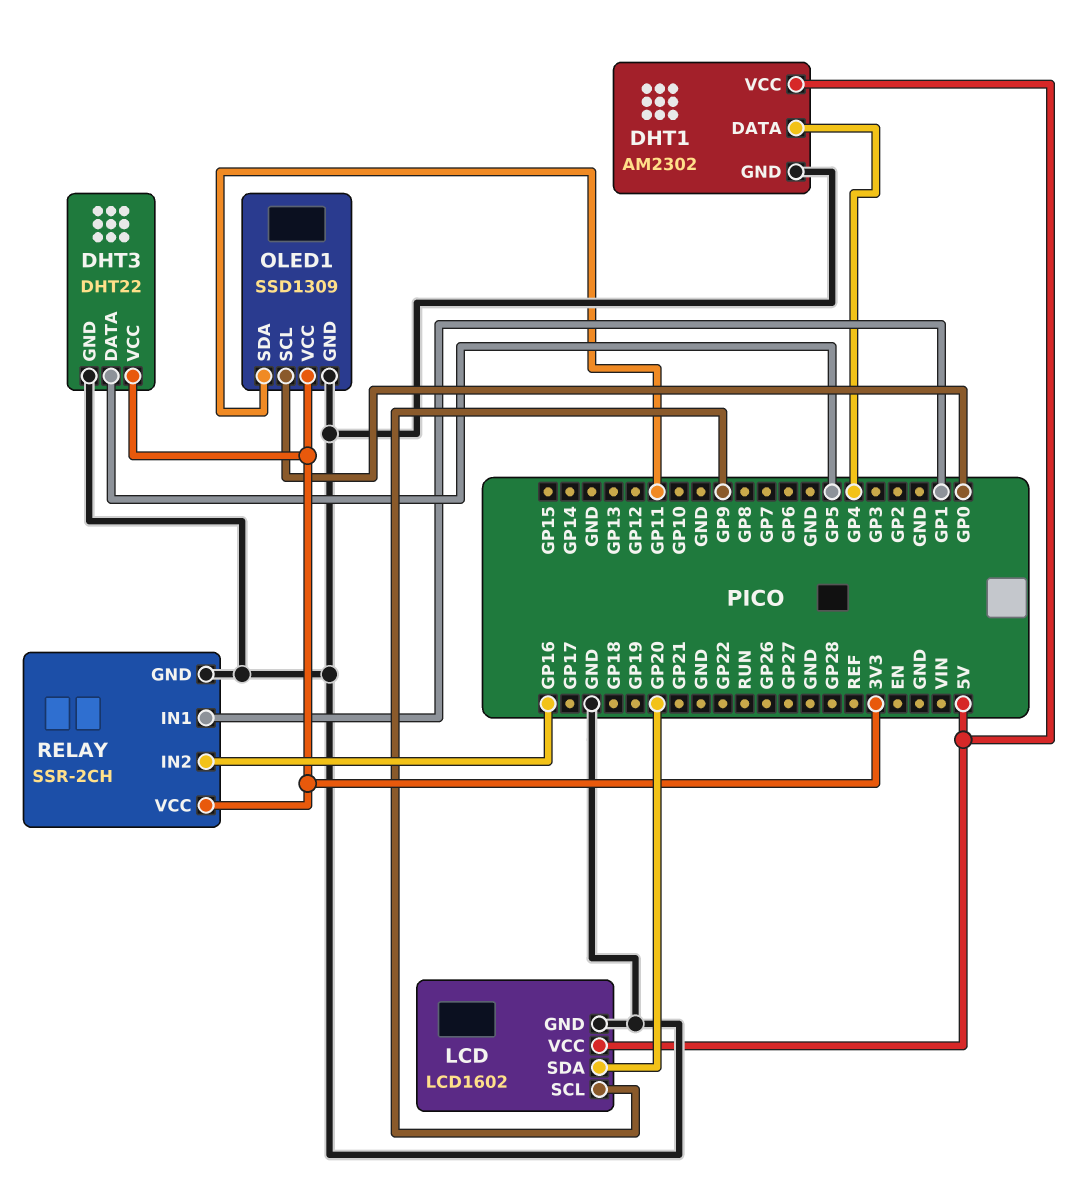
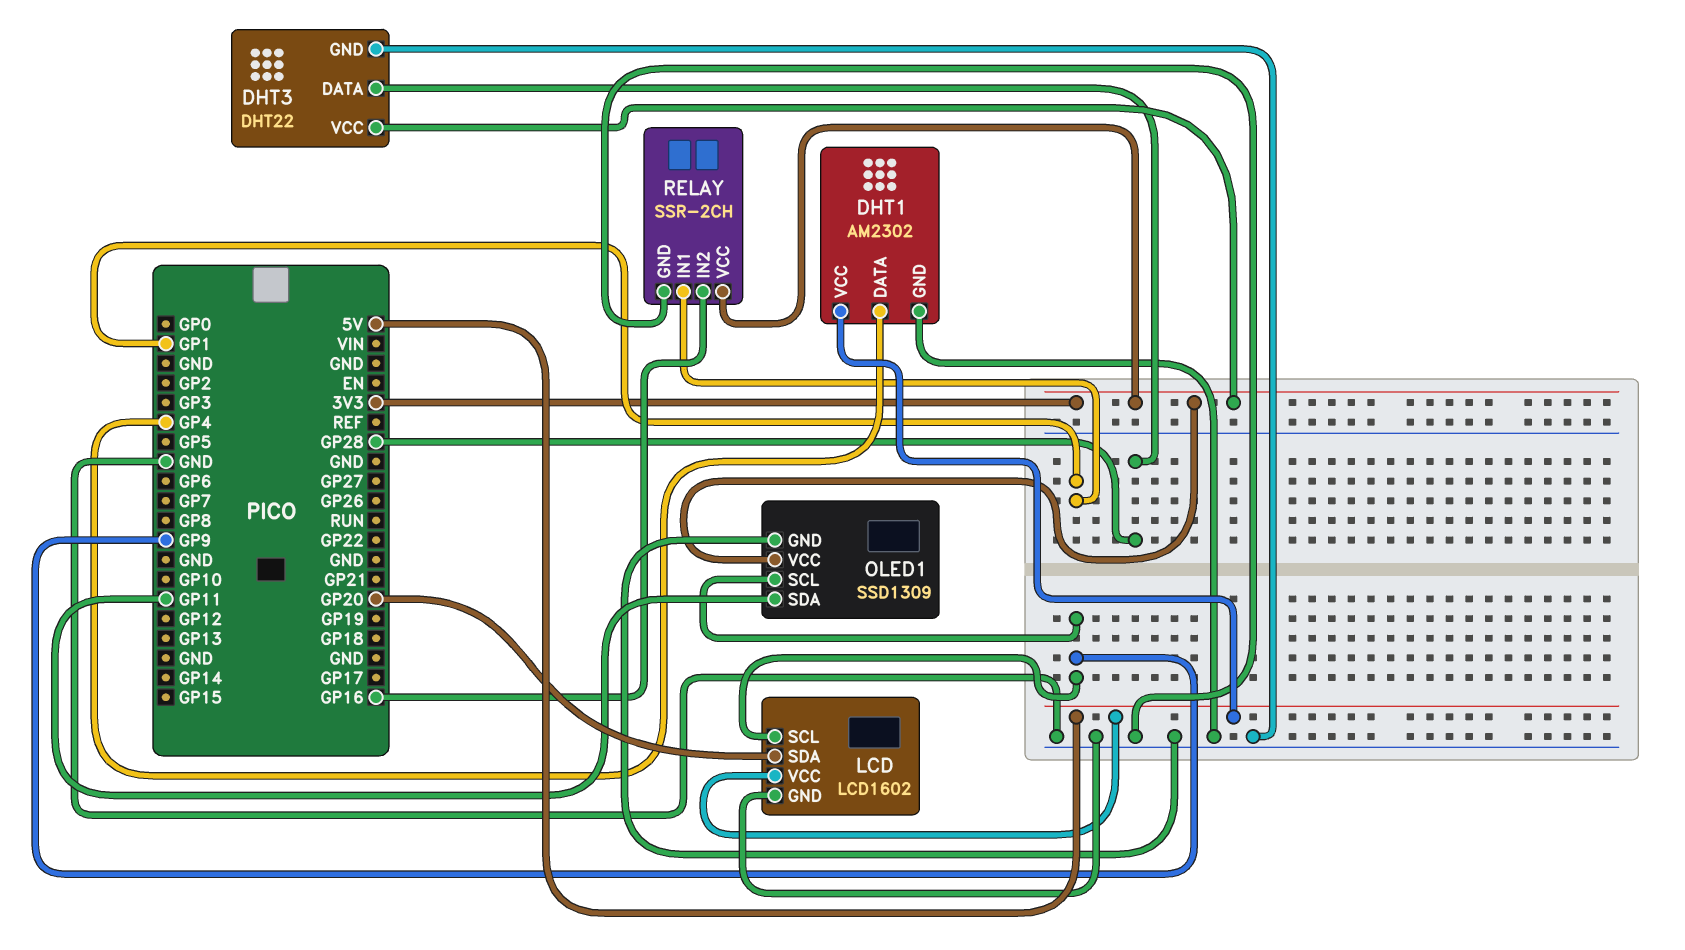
DHT3 pin DATA: GP5 -> GP28
OLED1 pin SCL: GP0 -> GP9

